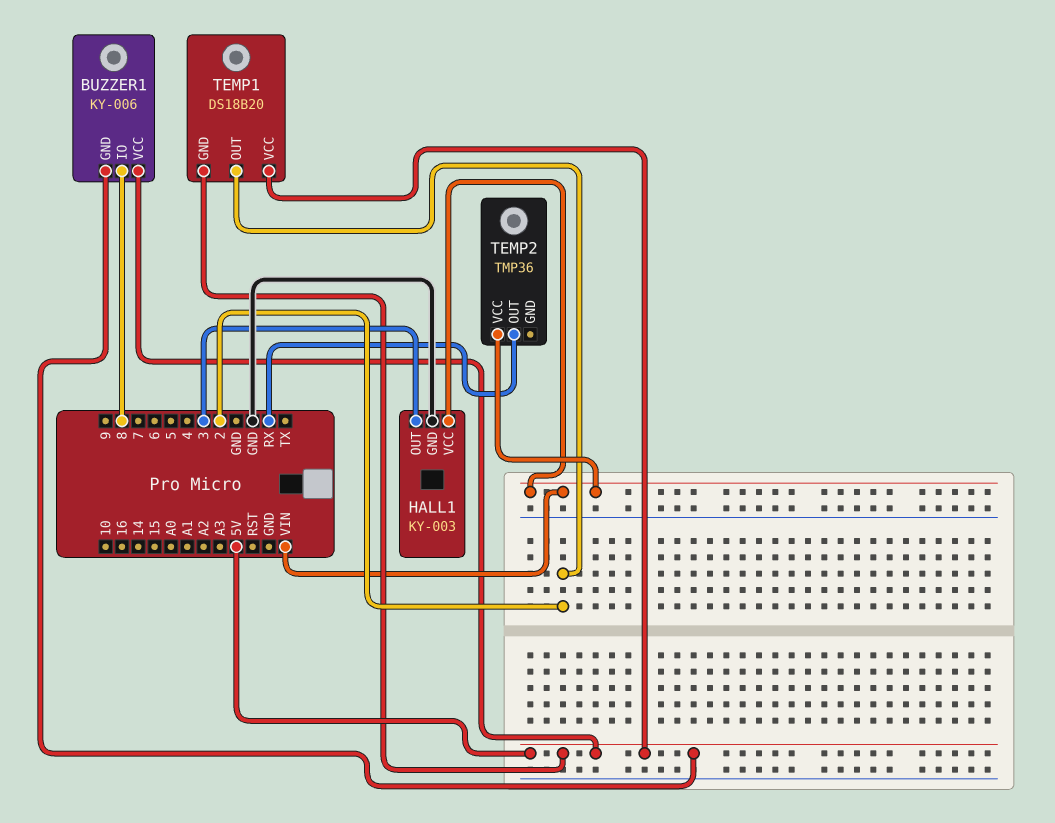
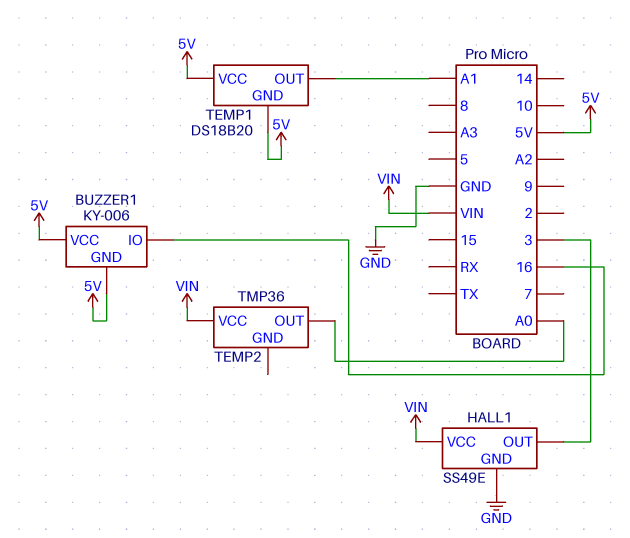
BUZZER1 pin IO: 8 -> 16
HALL1: KY-003 -> SS49E
TEMP1 pin OUT: 2 -> A1
TEMP2 pin OUT: RX -> A0

